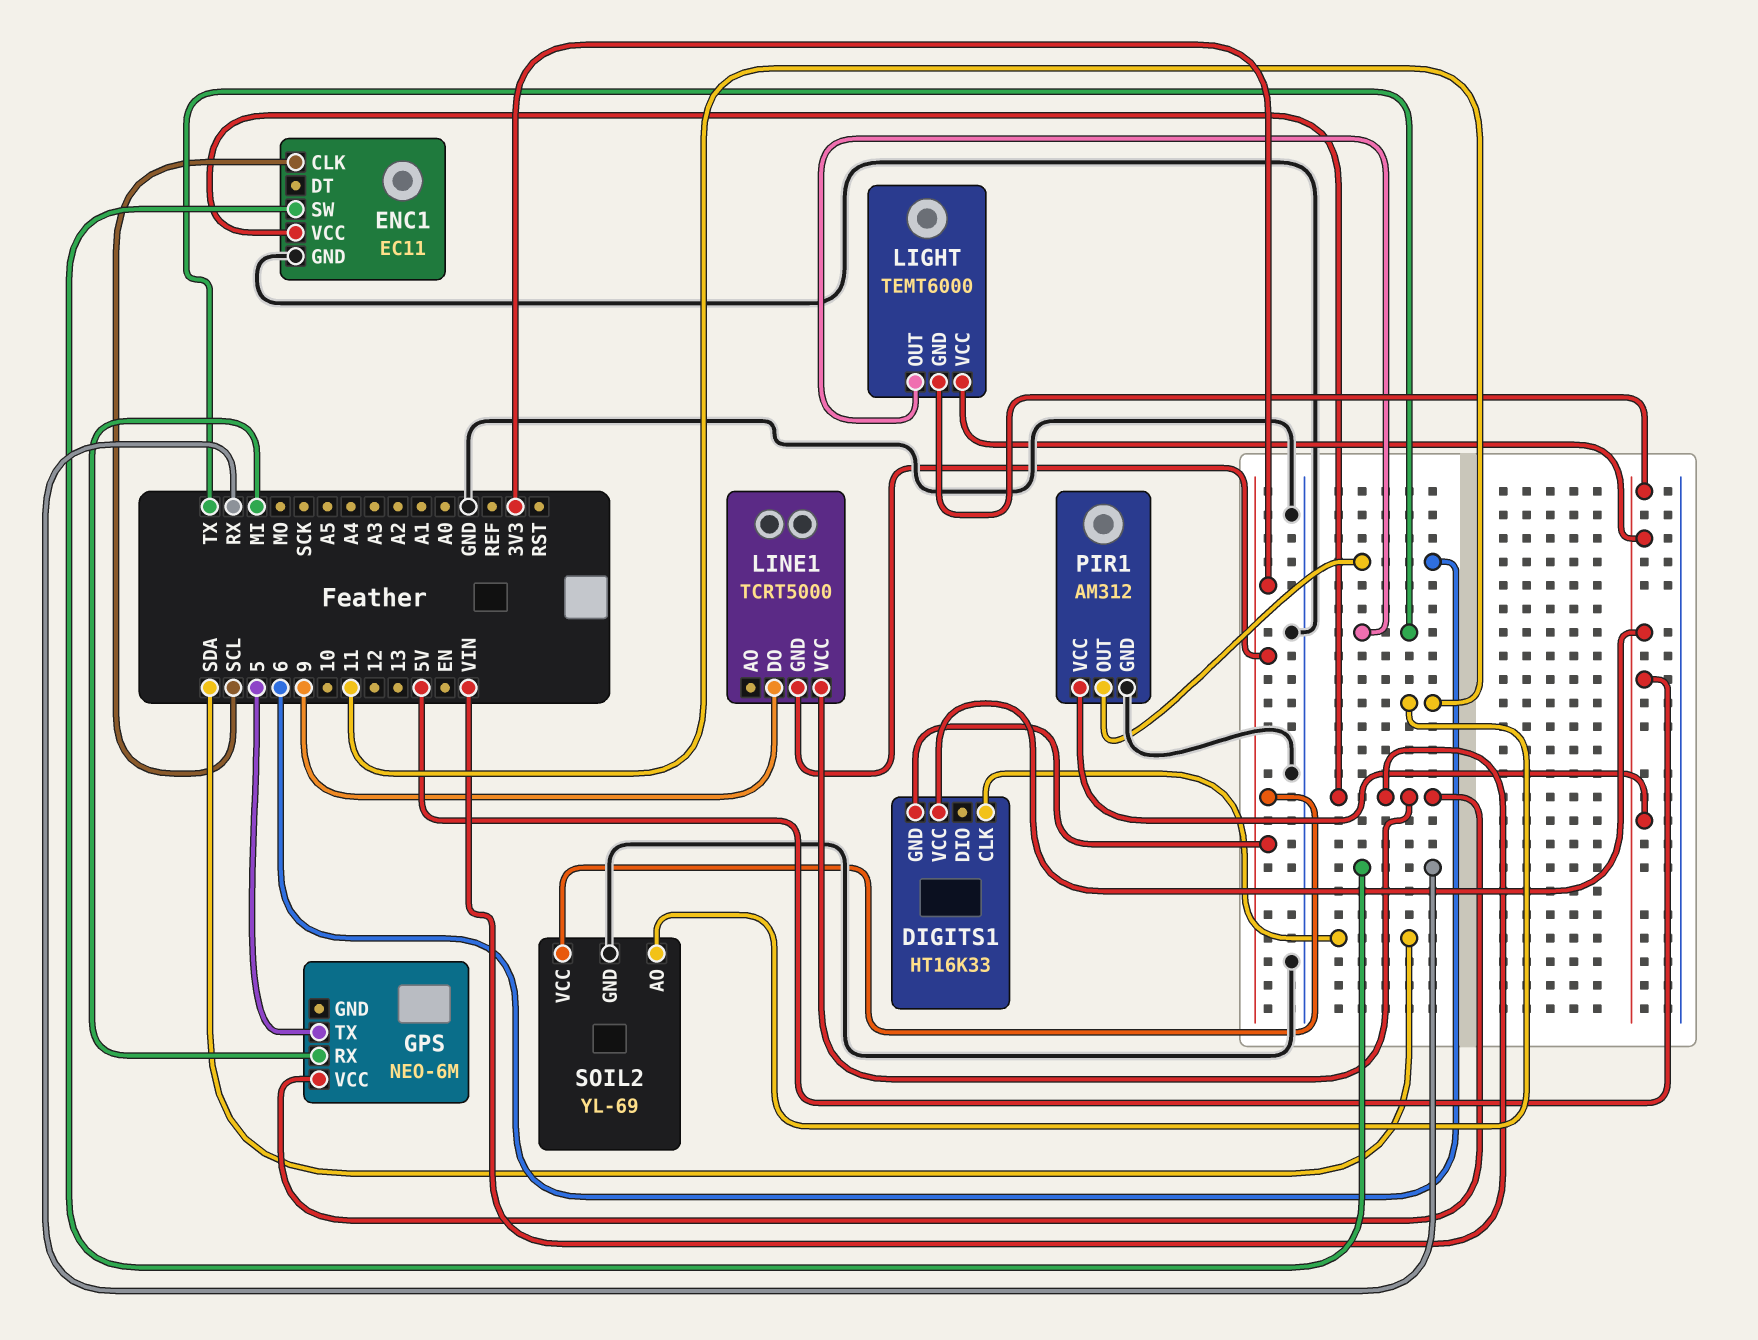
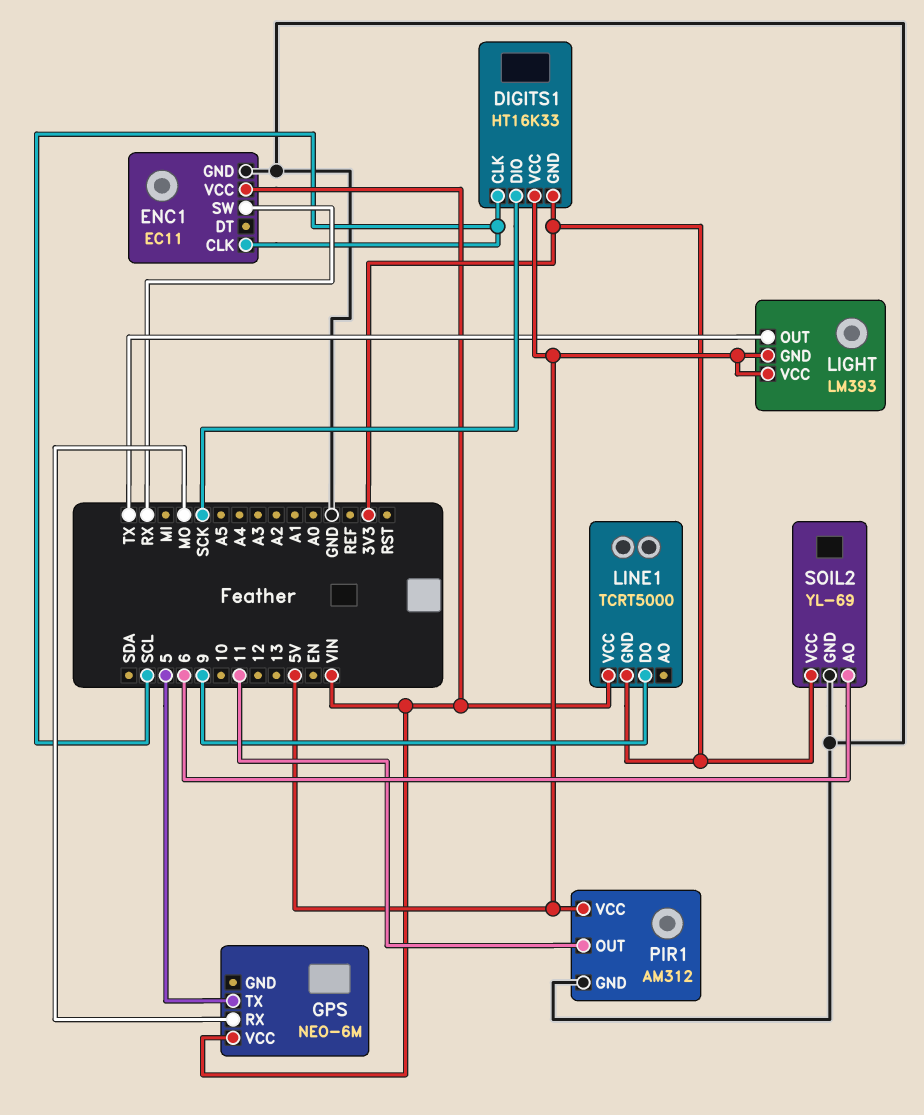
DIGITS1 pin CLK: SDA -> SCL
DIGITS1 pin DIO: none -> SCK
GPS pin RX: MI -> MO
LIGHT: TEMT6000 -> LM393
PIR1 pin OUT: 6 -> 11
SOIL2 pin AO: 11 -> 6

